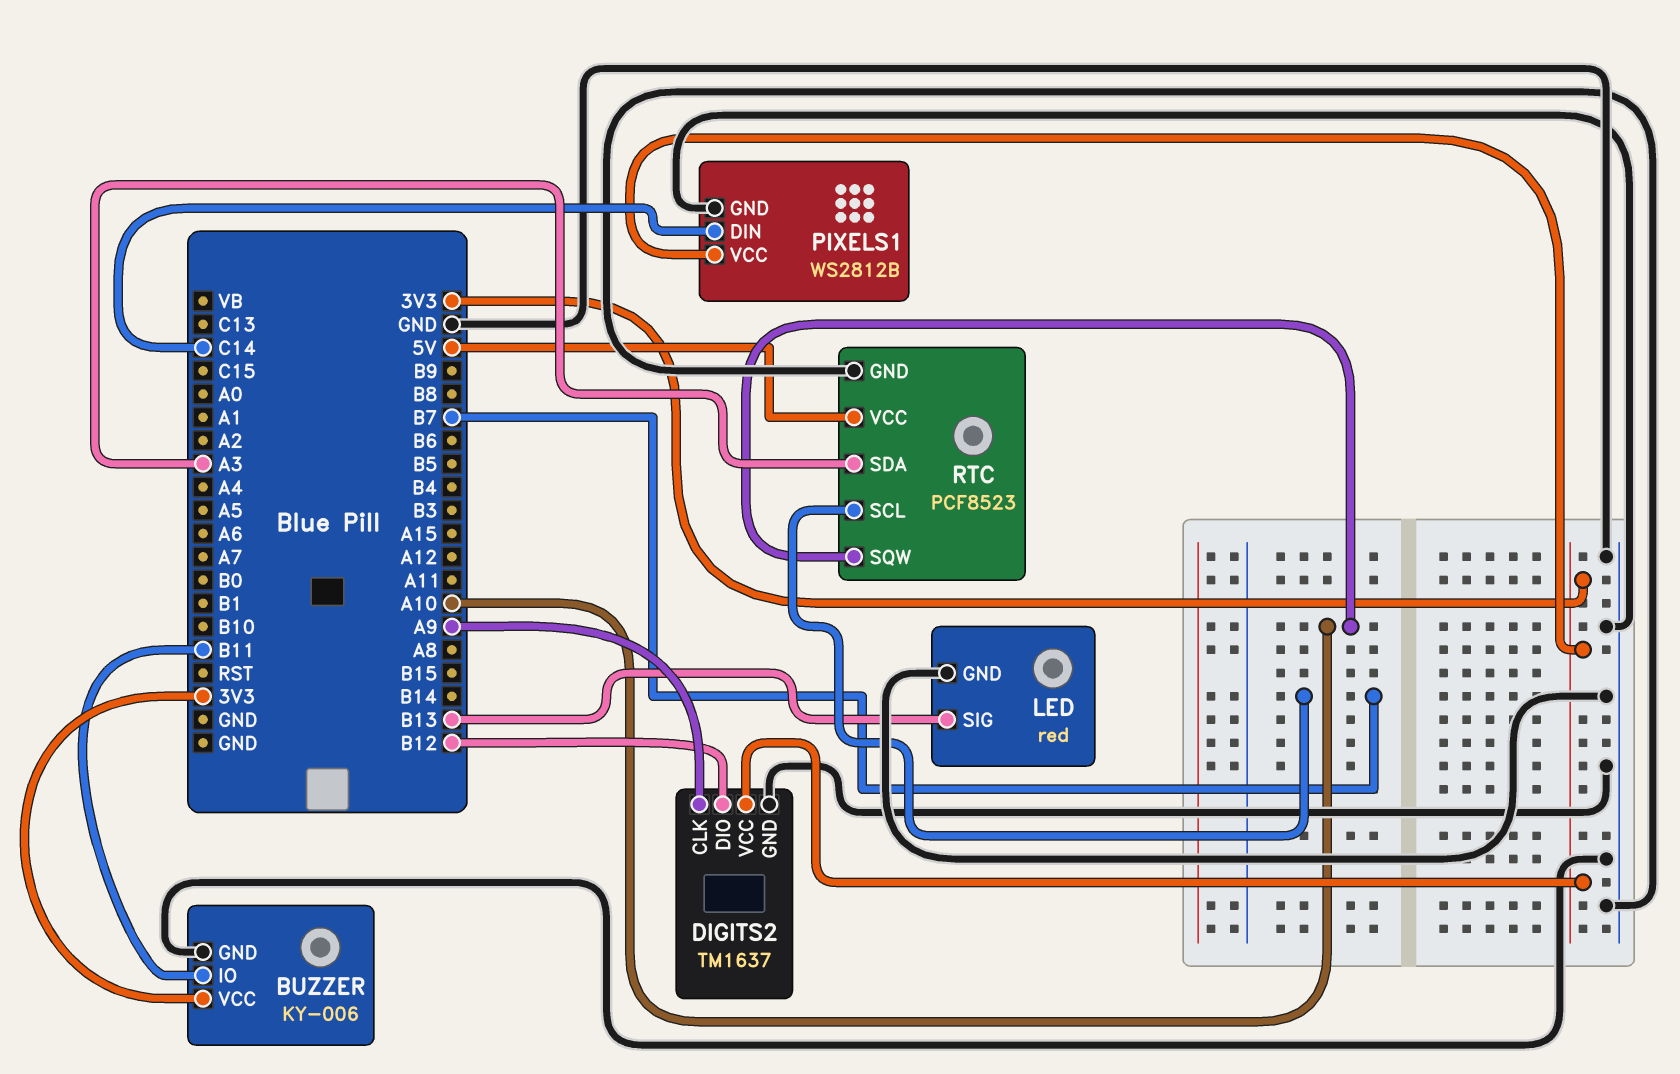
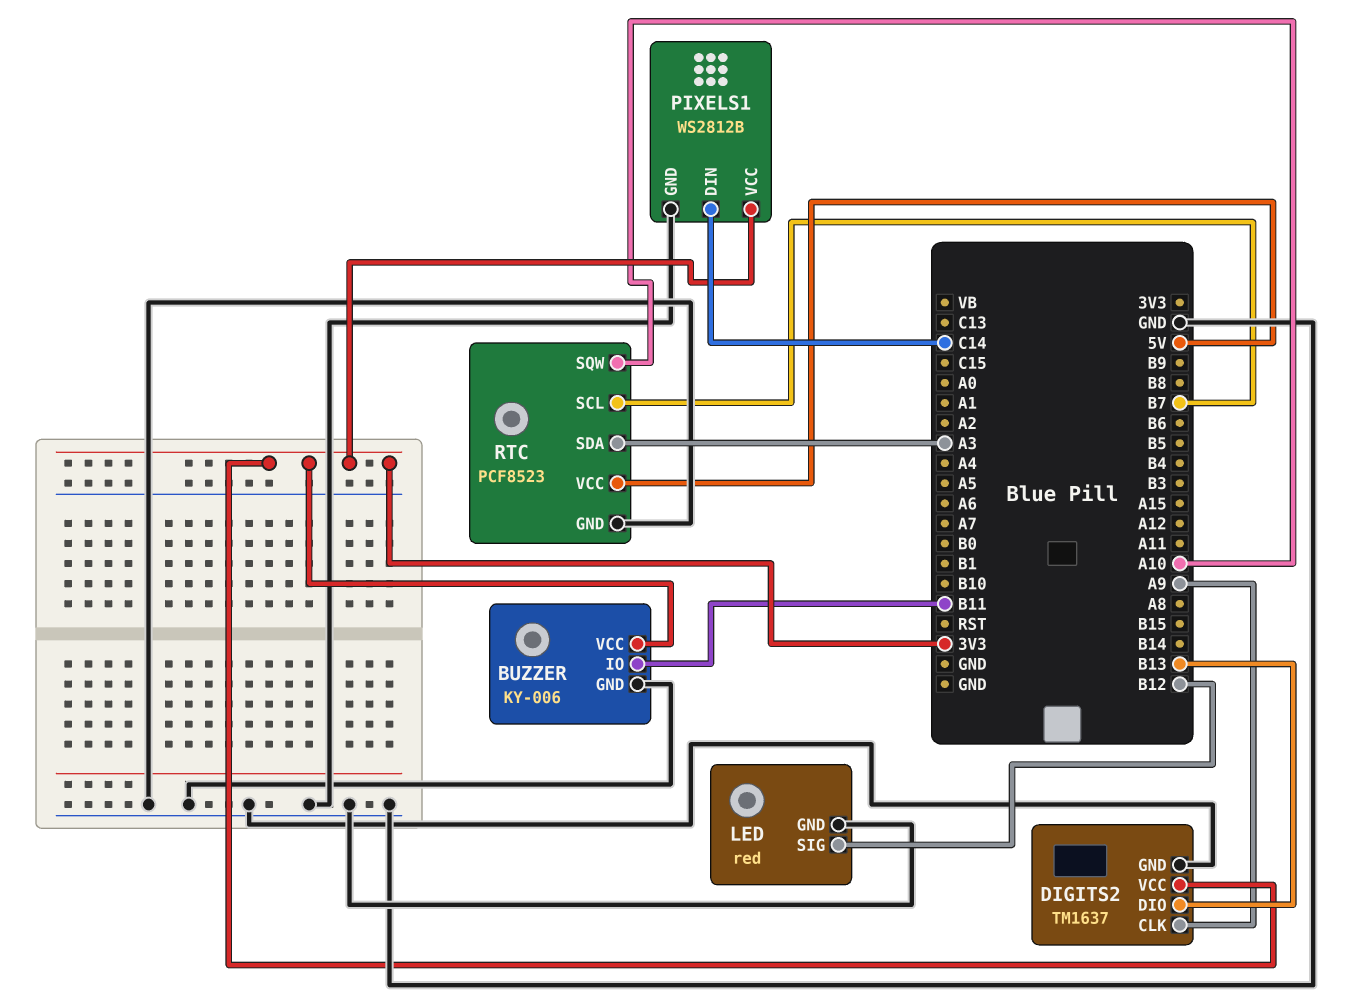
DIGITS2 pin DIO: B12 -> B13
LED pin SIG: B13 -> B12

